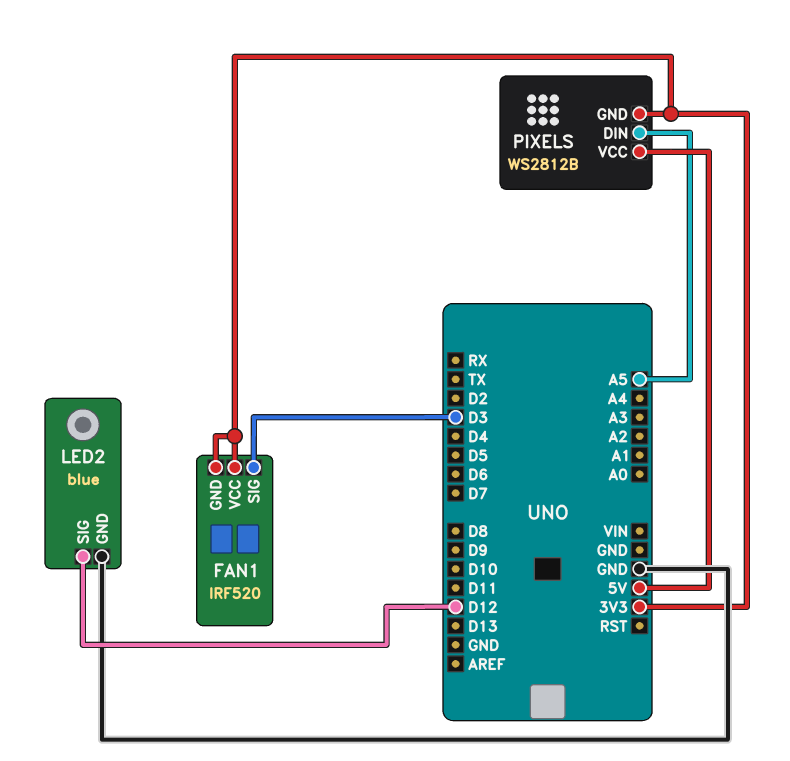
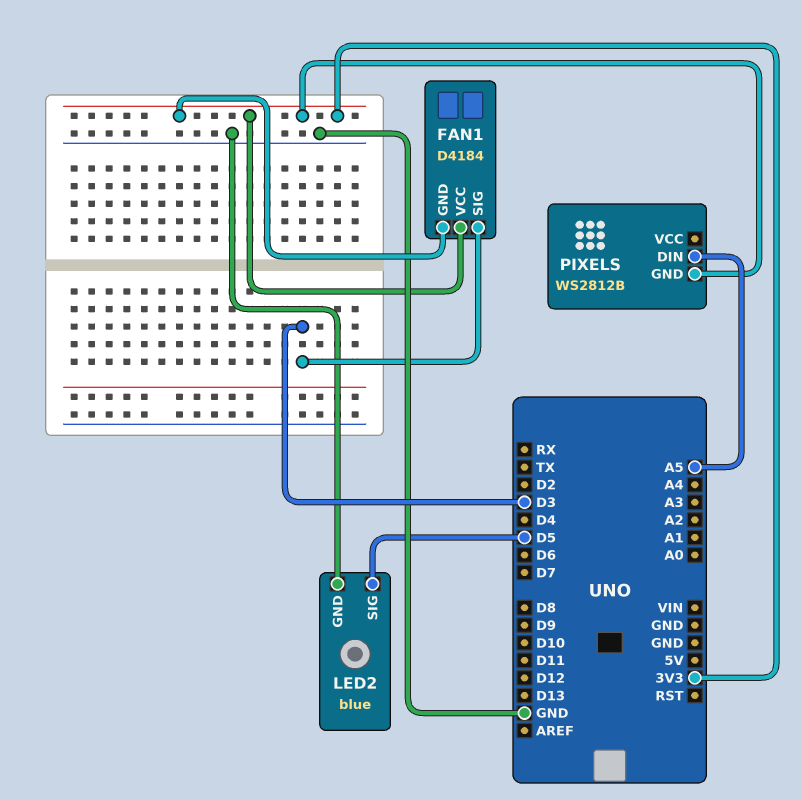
FAN1: IRF520 -> D4184
LED2 pin SIG: D12 -> D5
PIXELS pin VCC: 5V -> none

